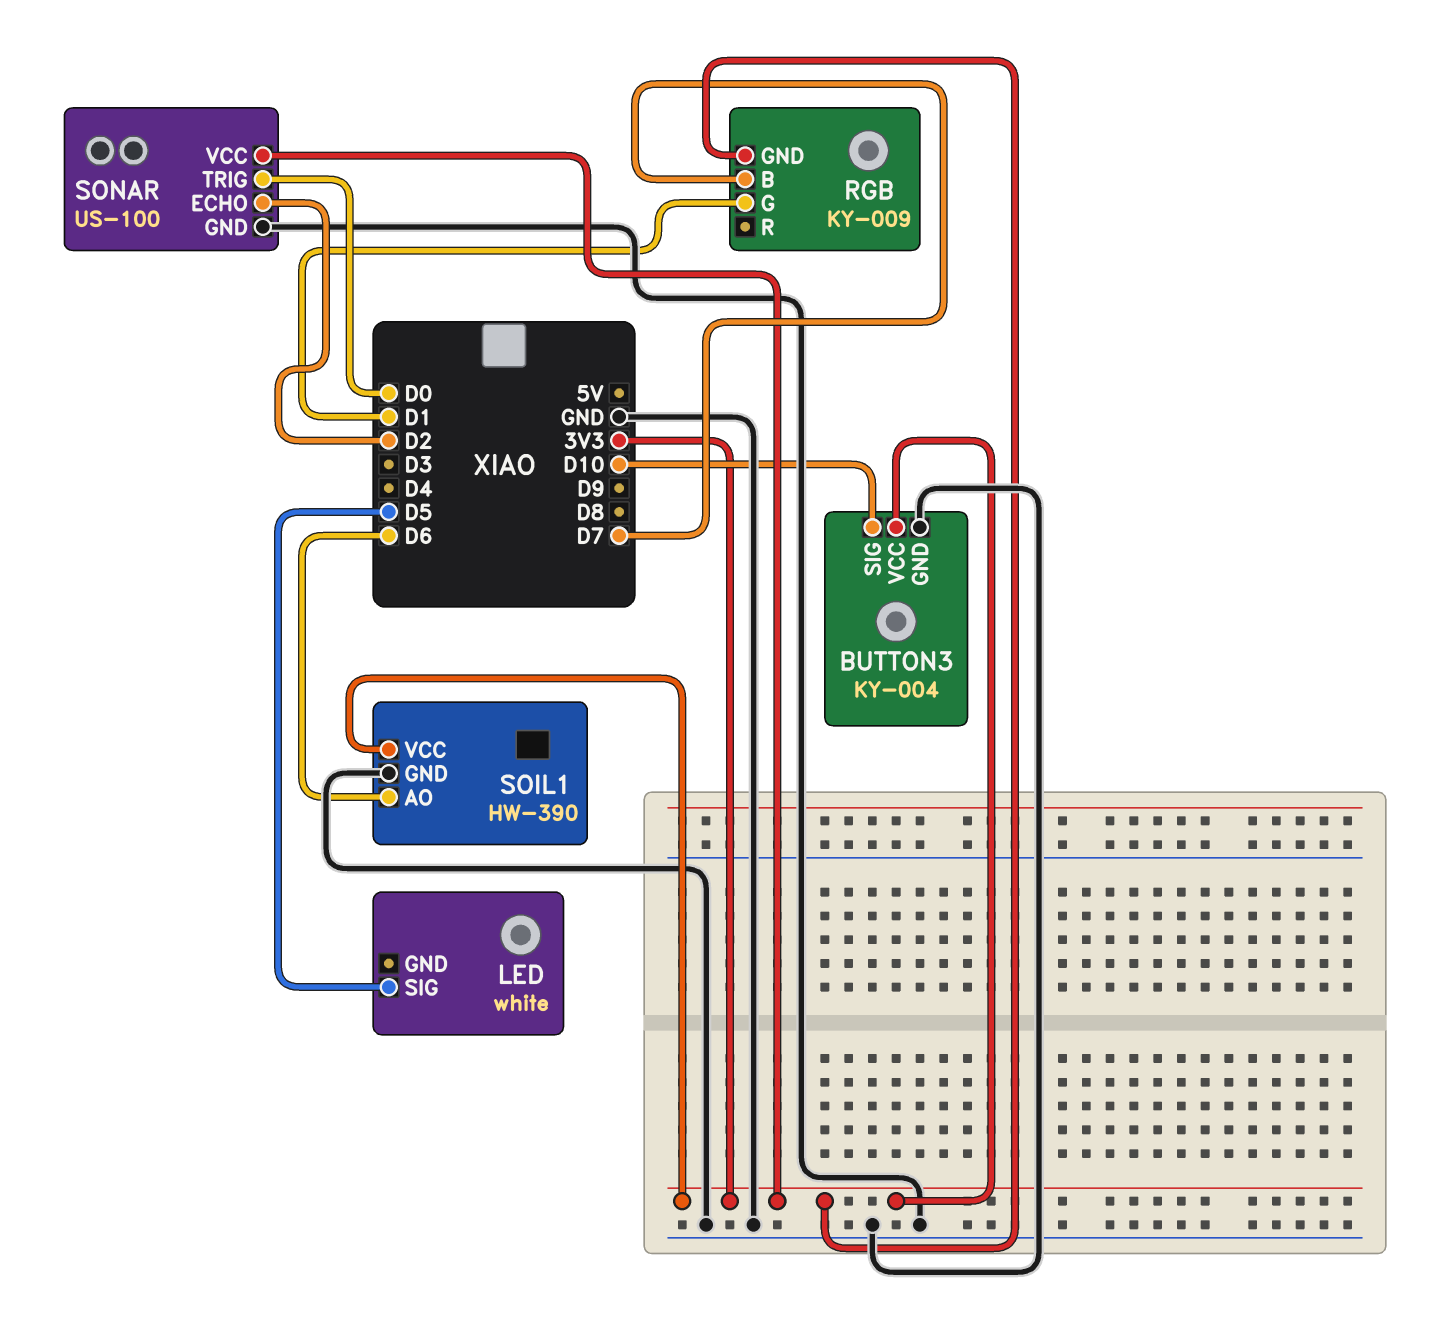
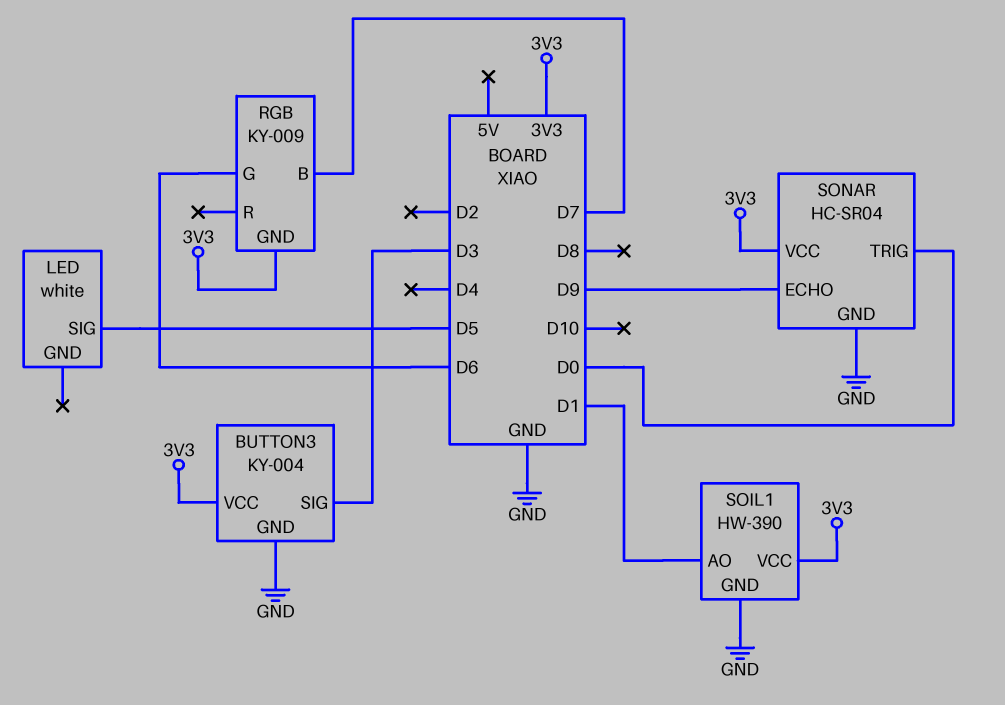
BUTTON3 pin SIG: D10 -> D3
RGB pin G: D1 -> D6
SOIL1 pin AO: D6 -> D1
SONAR: US-100 -> HC-SR04
SONAR pin ECHO: D2 -> D9

